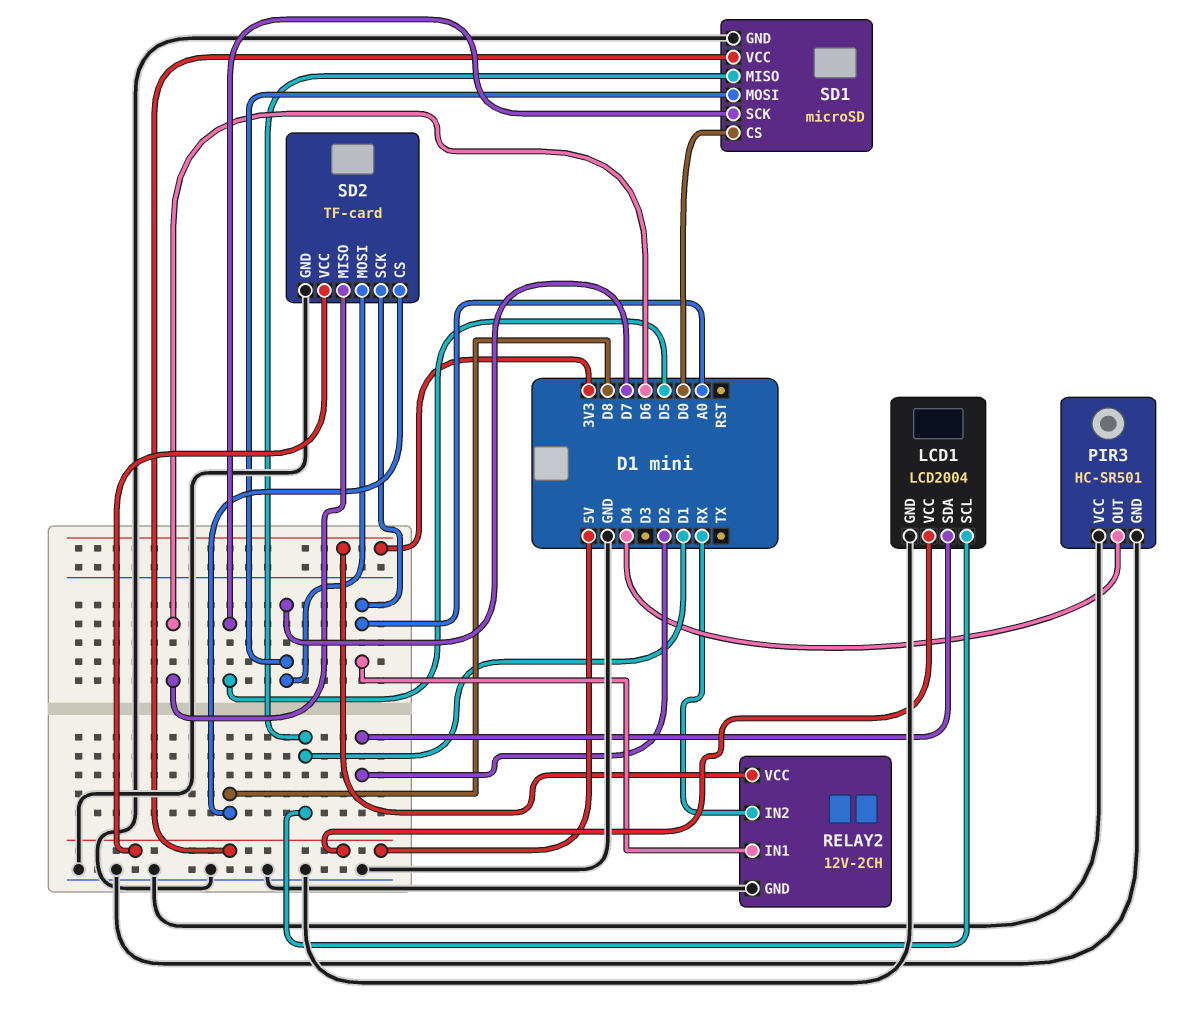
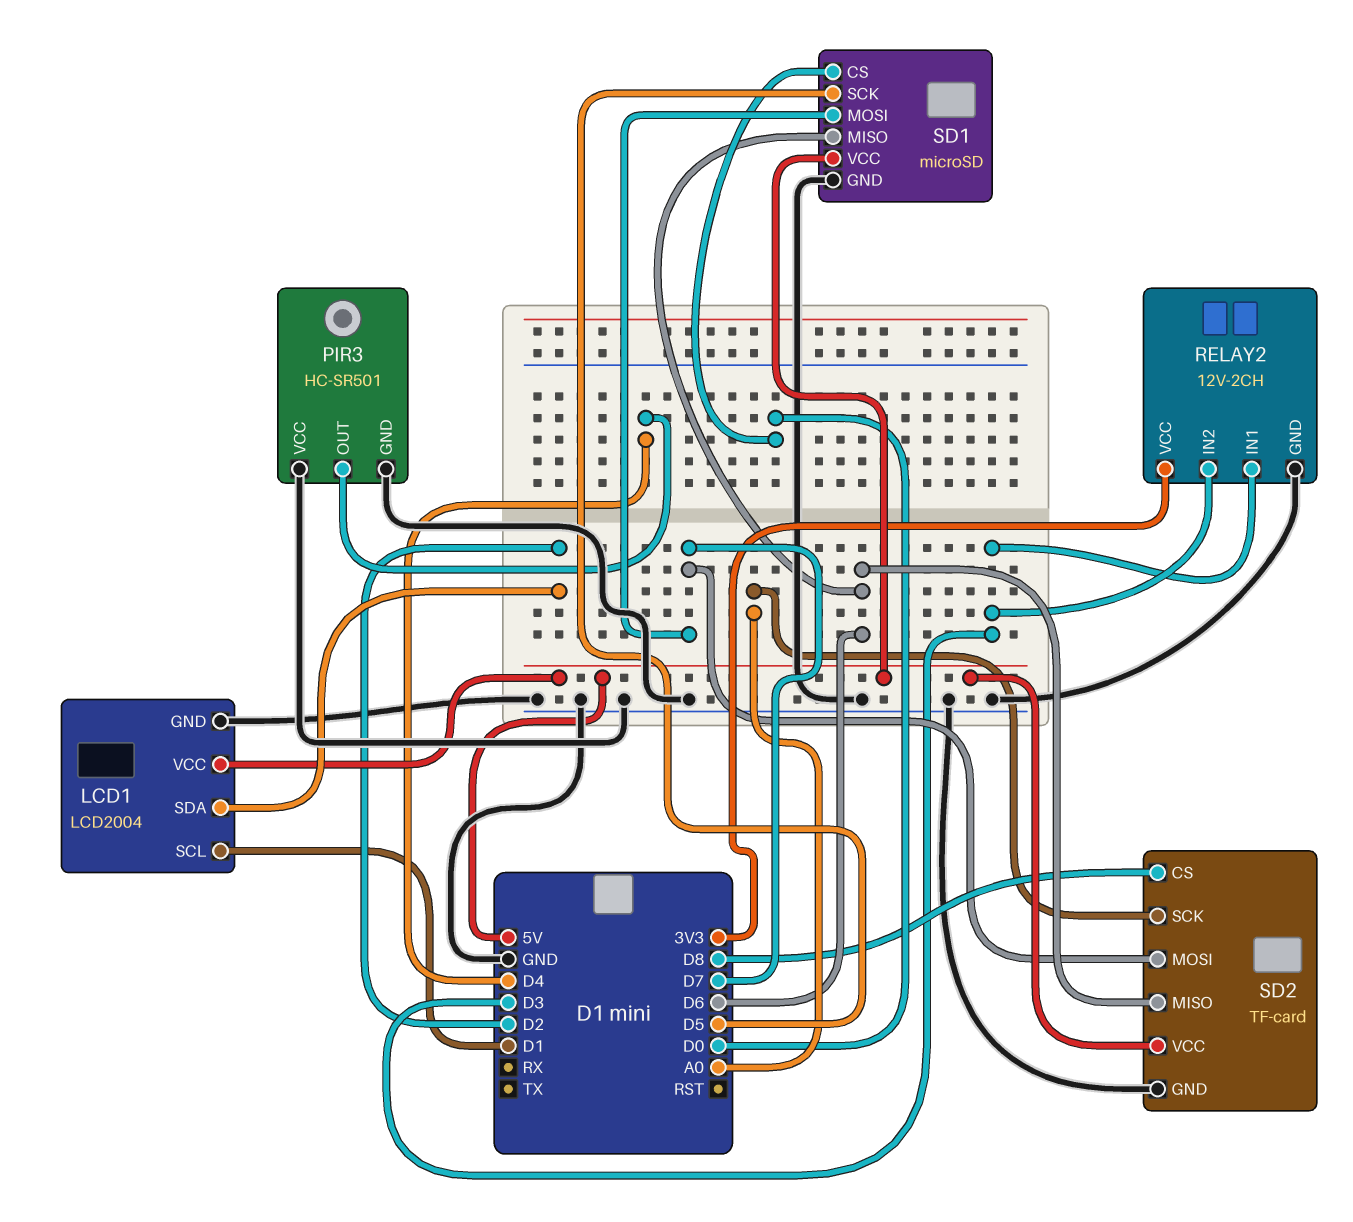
RELAY2 pin IN1: A0 -> D3
RELAY2 pin IN2: RX -> D3
SD1 pin MISO: D1 -> D6

